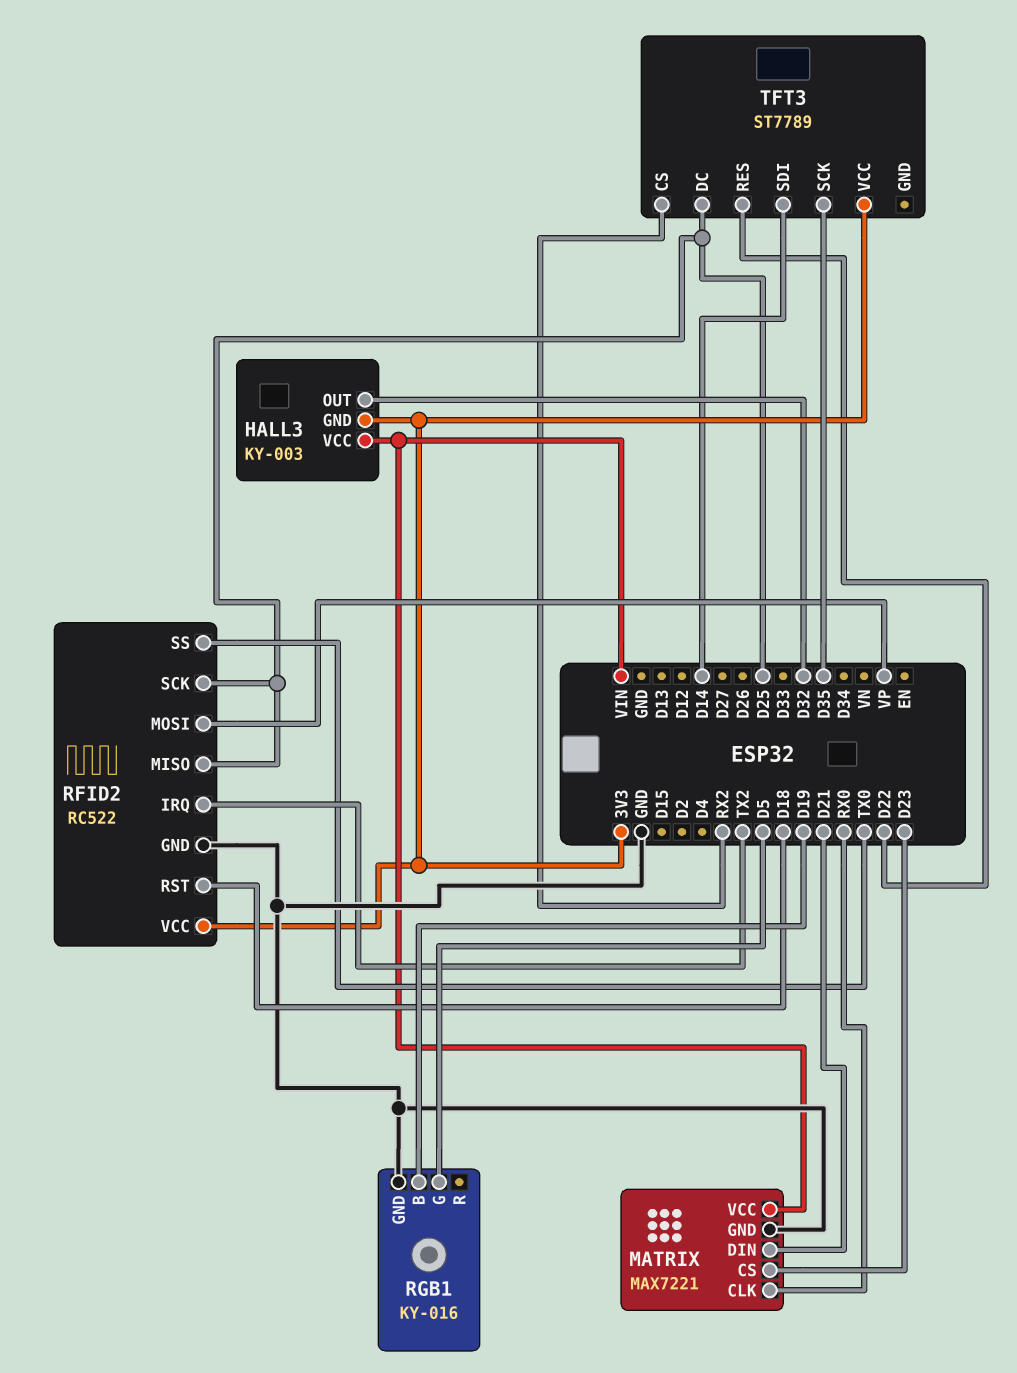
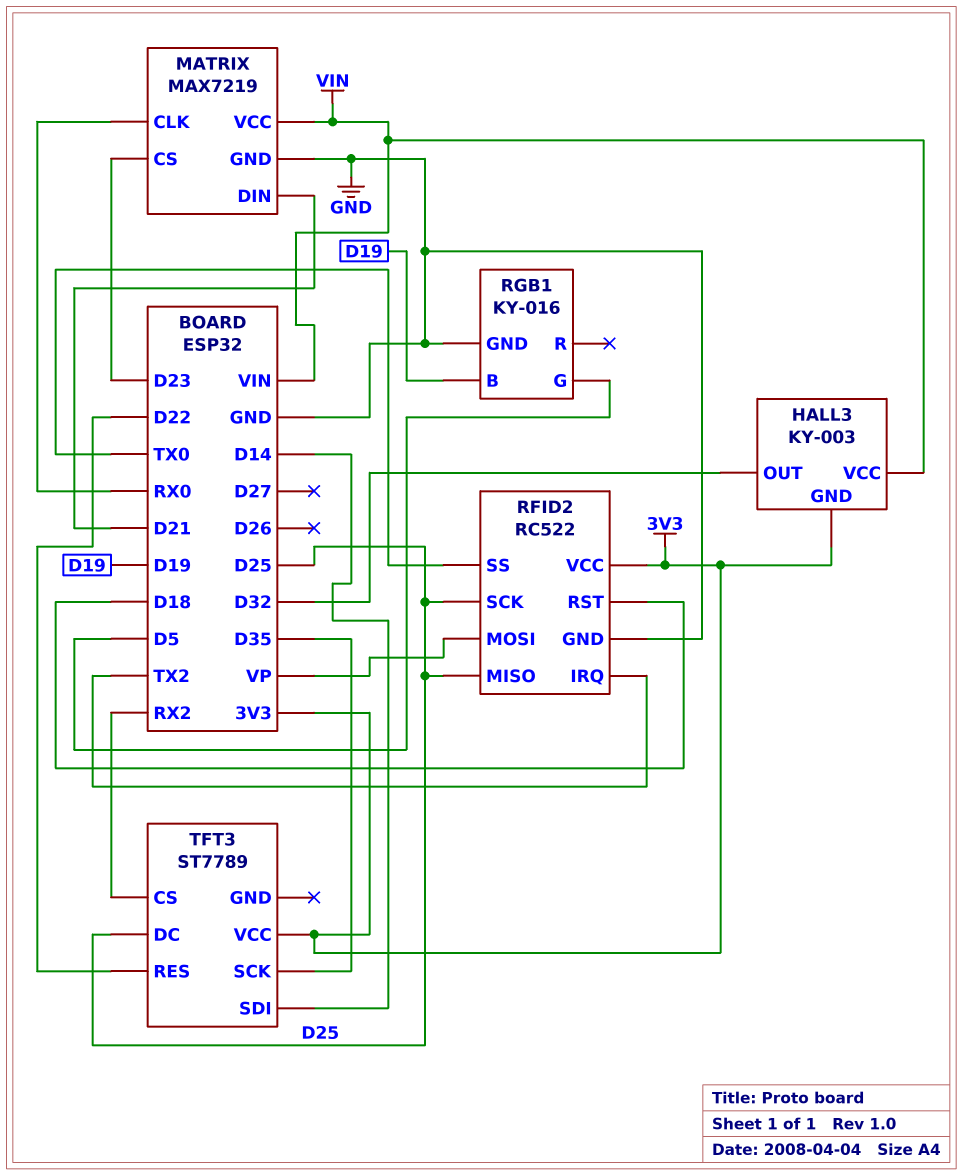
MATRIX: MAX7221 -> MAX7219

